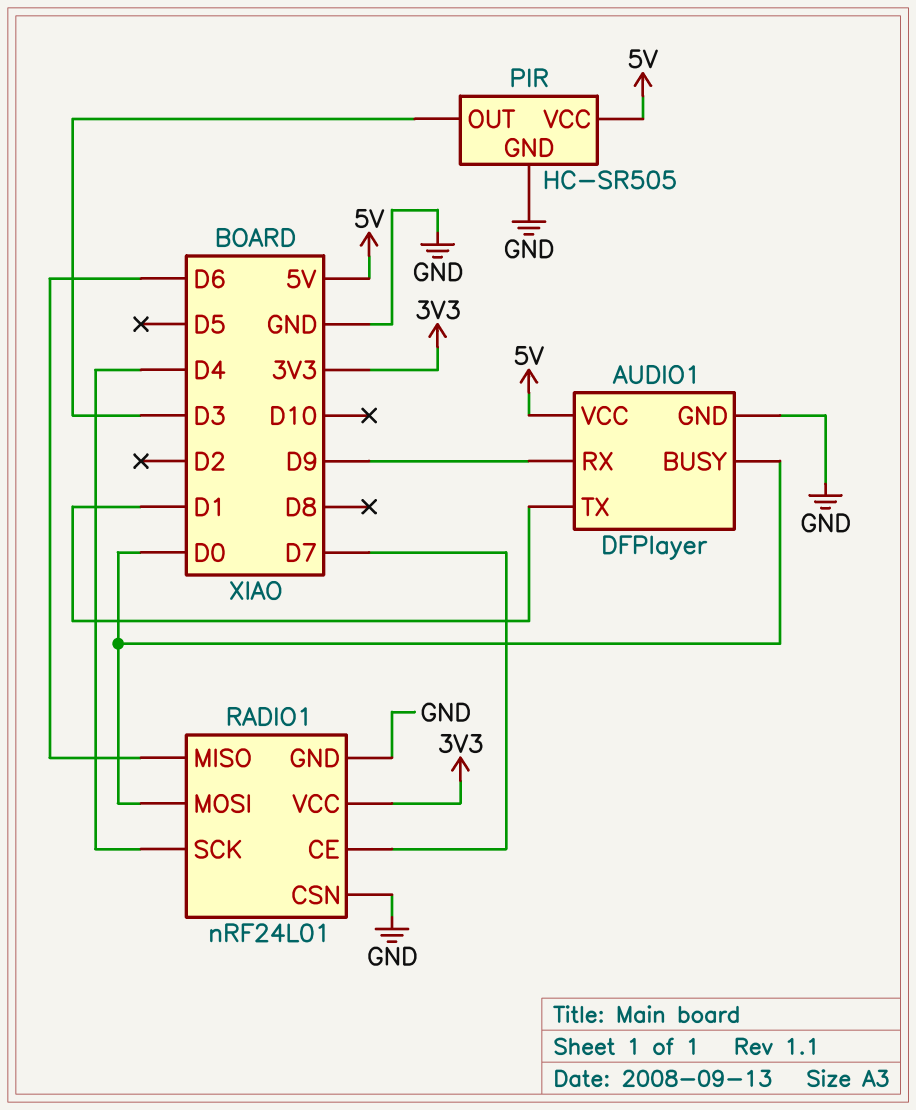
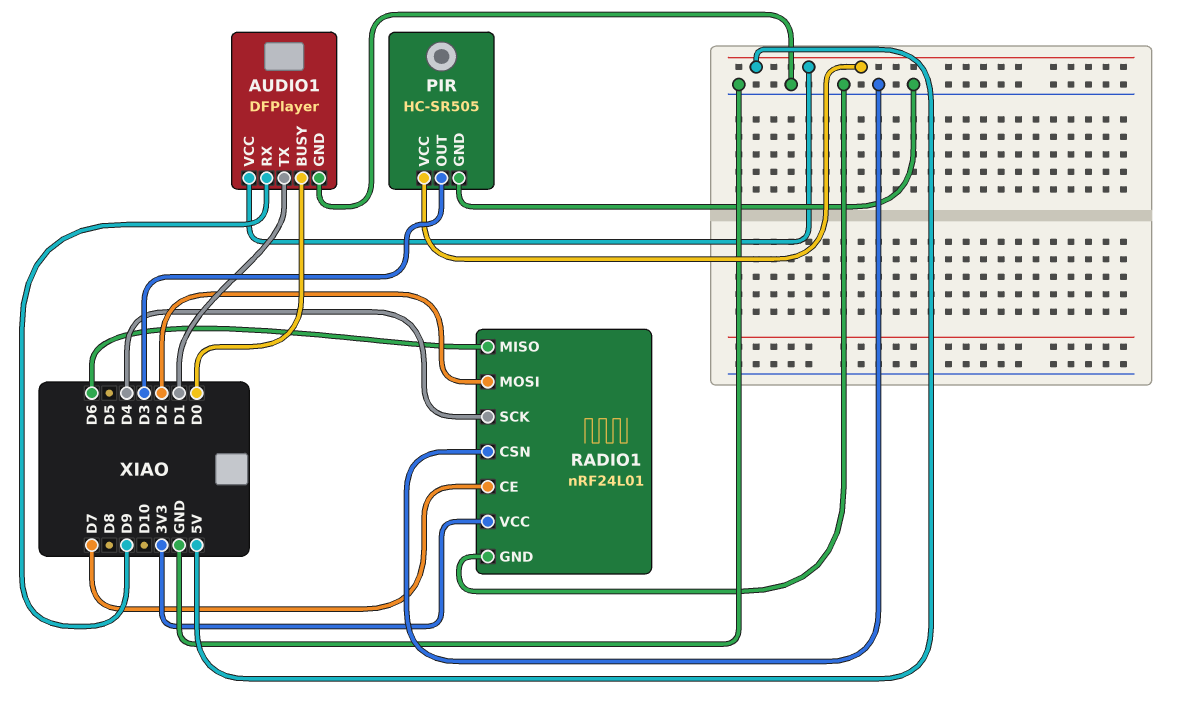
RADIO1 pin MOSI: D0 -> D2

